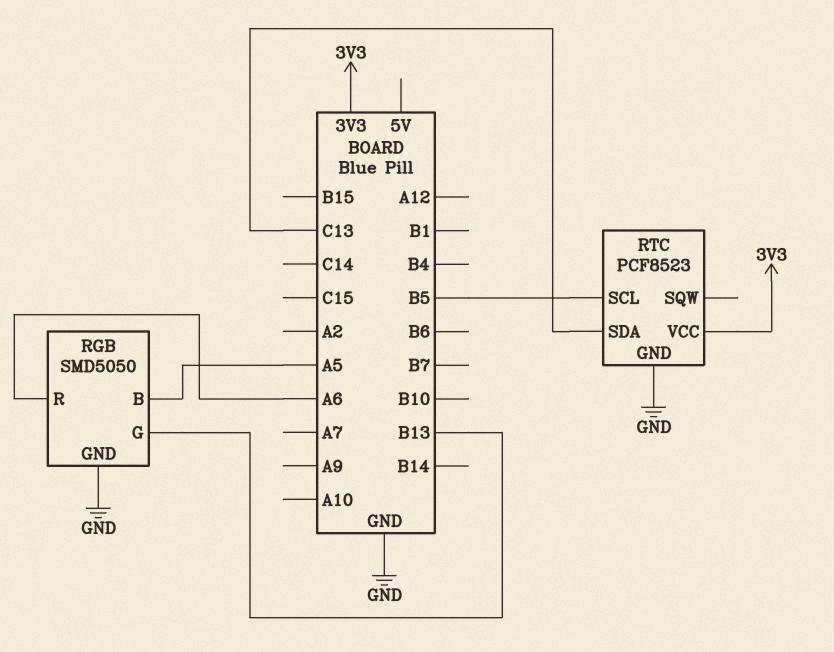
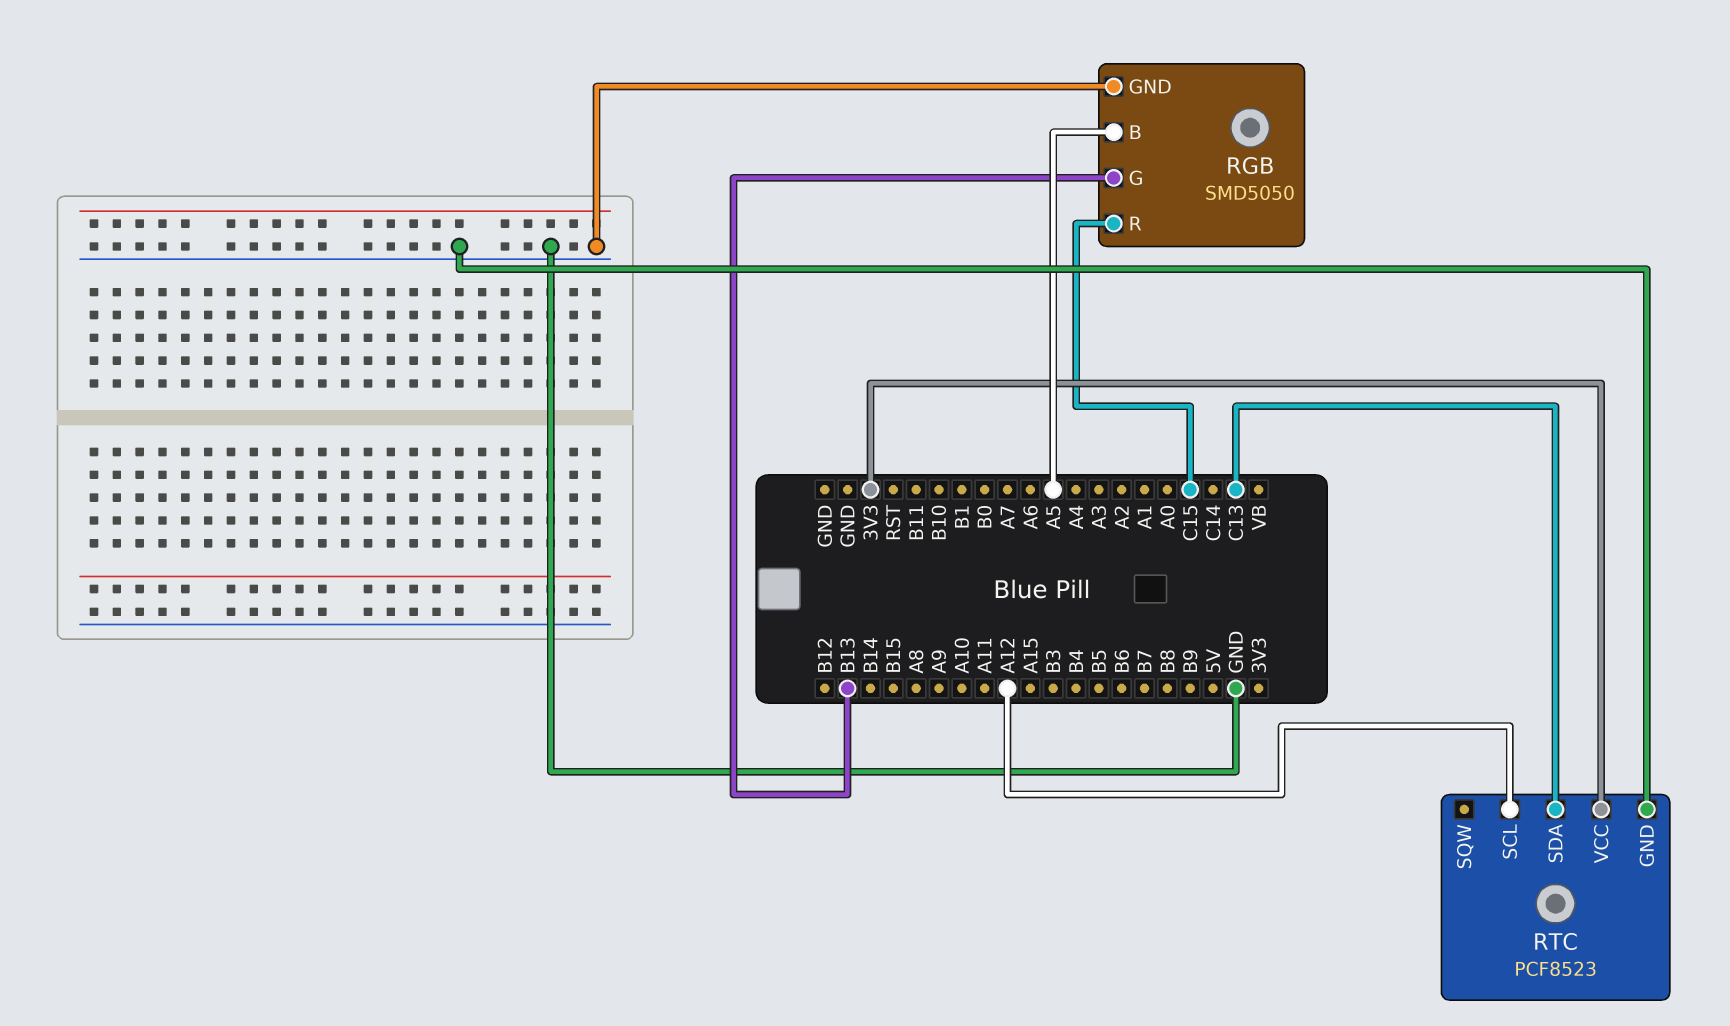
RGB pin R: A6 -> C15
RTC pin SCL: B5 -> A12

